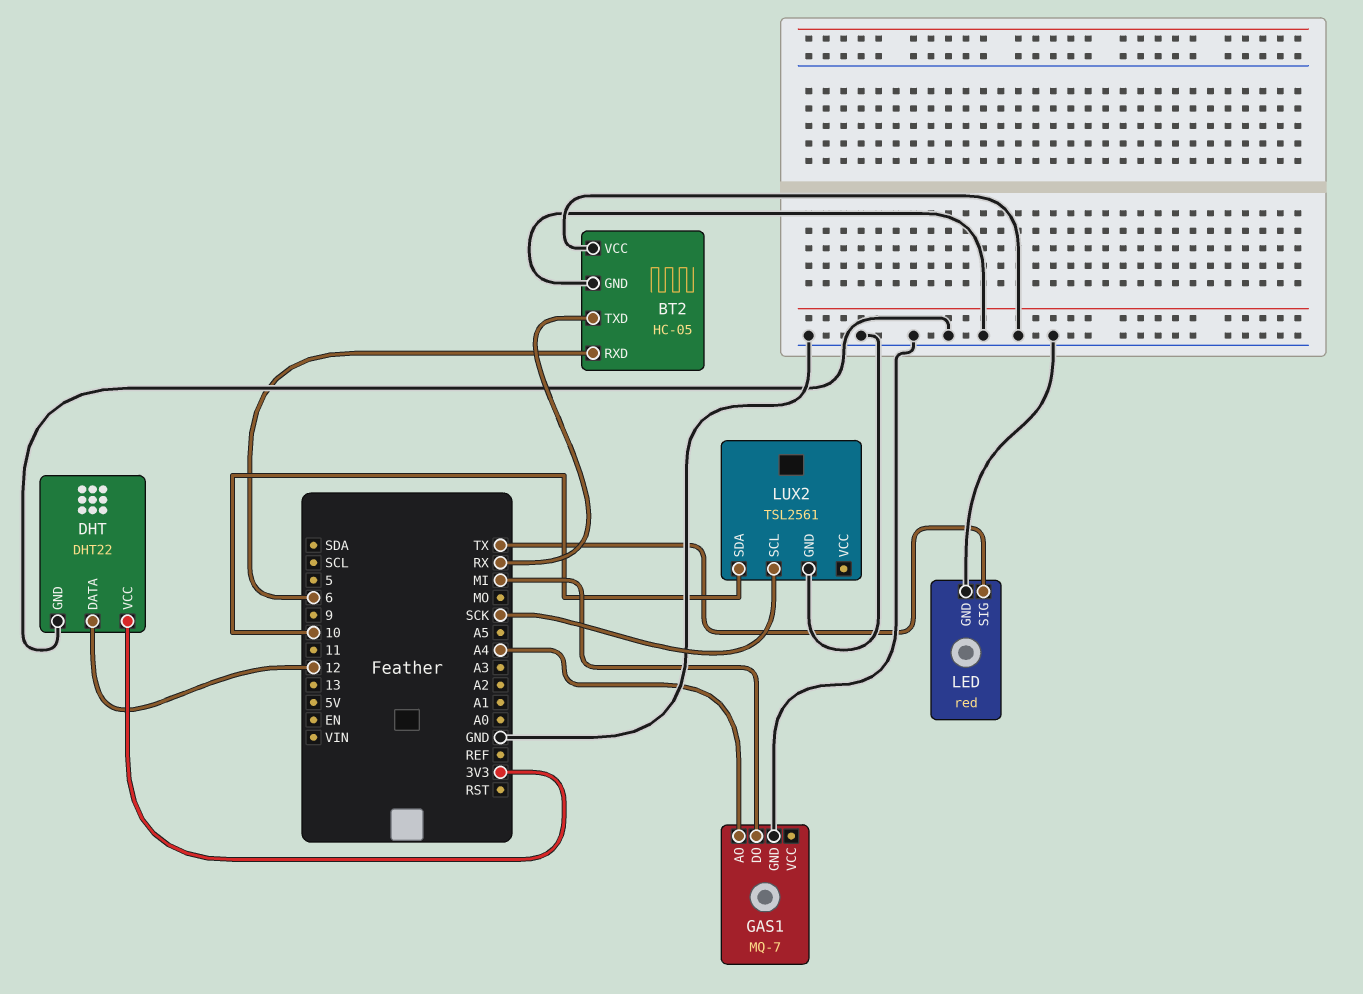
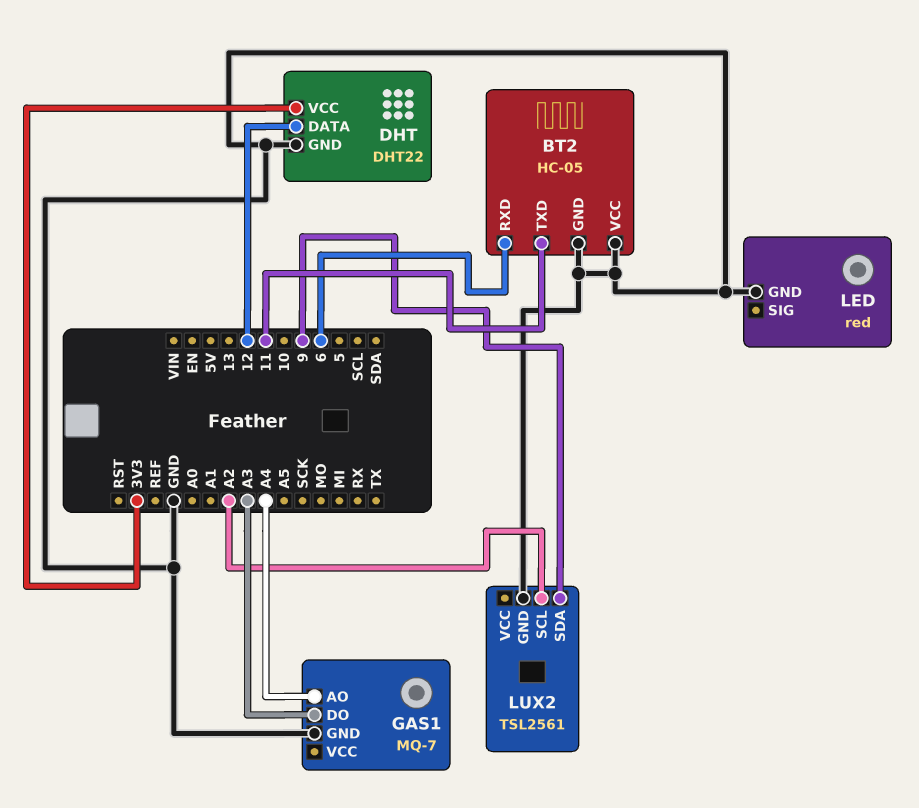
BT2 pin TXD: RX -> 11
GAS1 pin DO: MI -> A3
LED pin SIG: TX -> none
LUX2 pin SCL: SCK -> A2
LUX2 pin SDA: 10 -> 9

